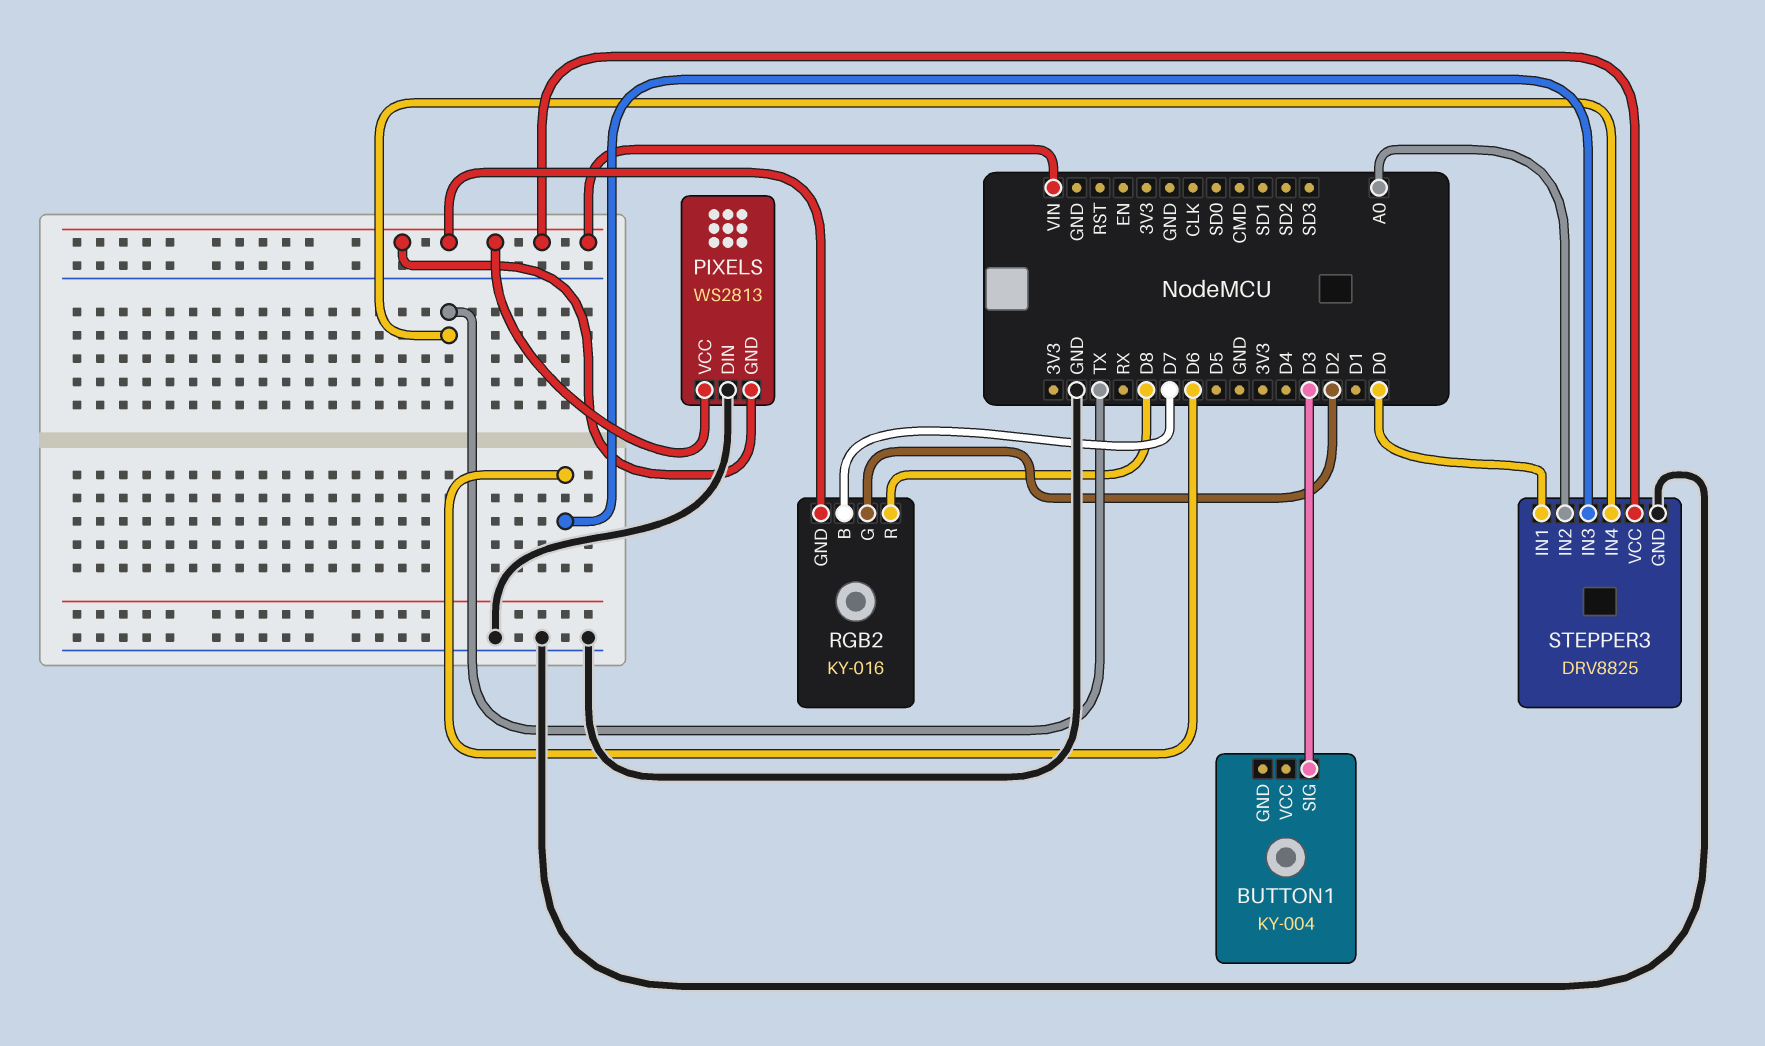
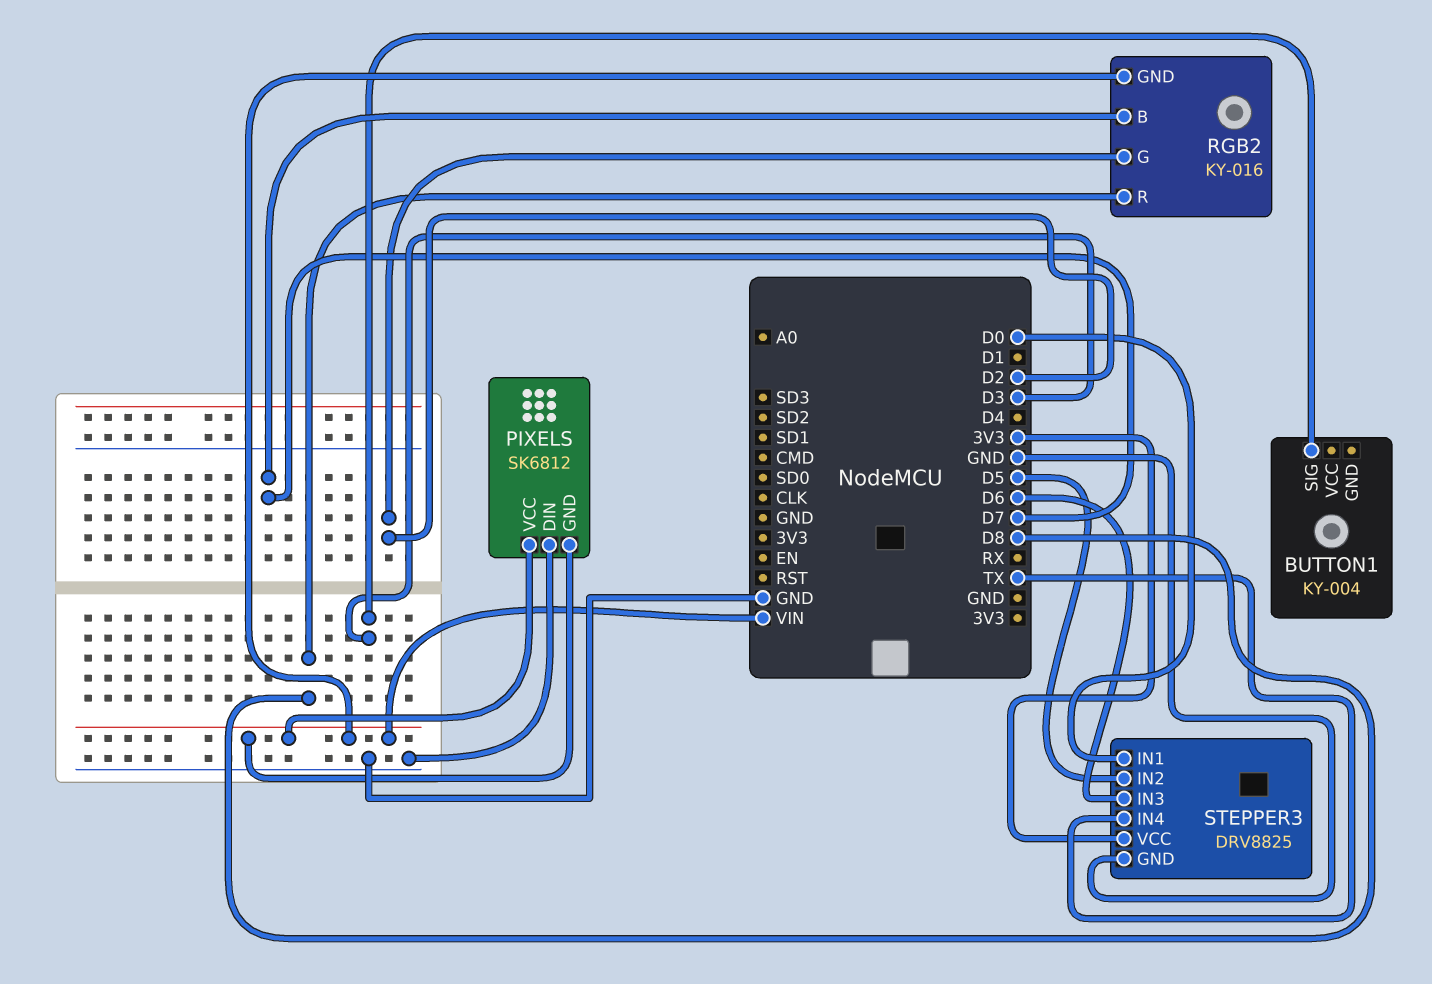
PIXELS: WS2813 -> SK6812
STEPPER3 pin IN2: A0 -> D5
STEPPER3 pin VCC: VIN -> 3V3

